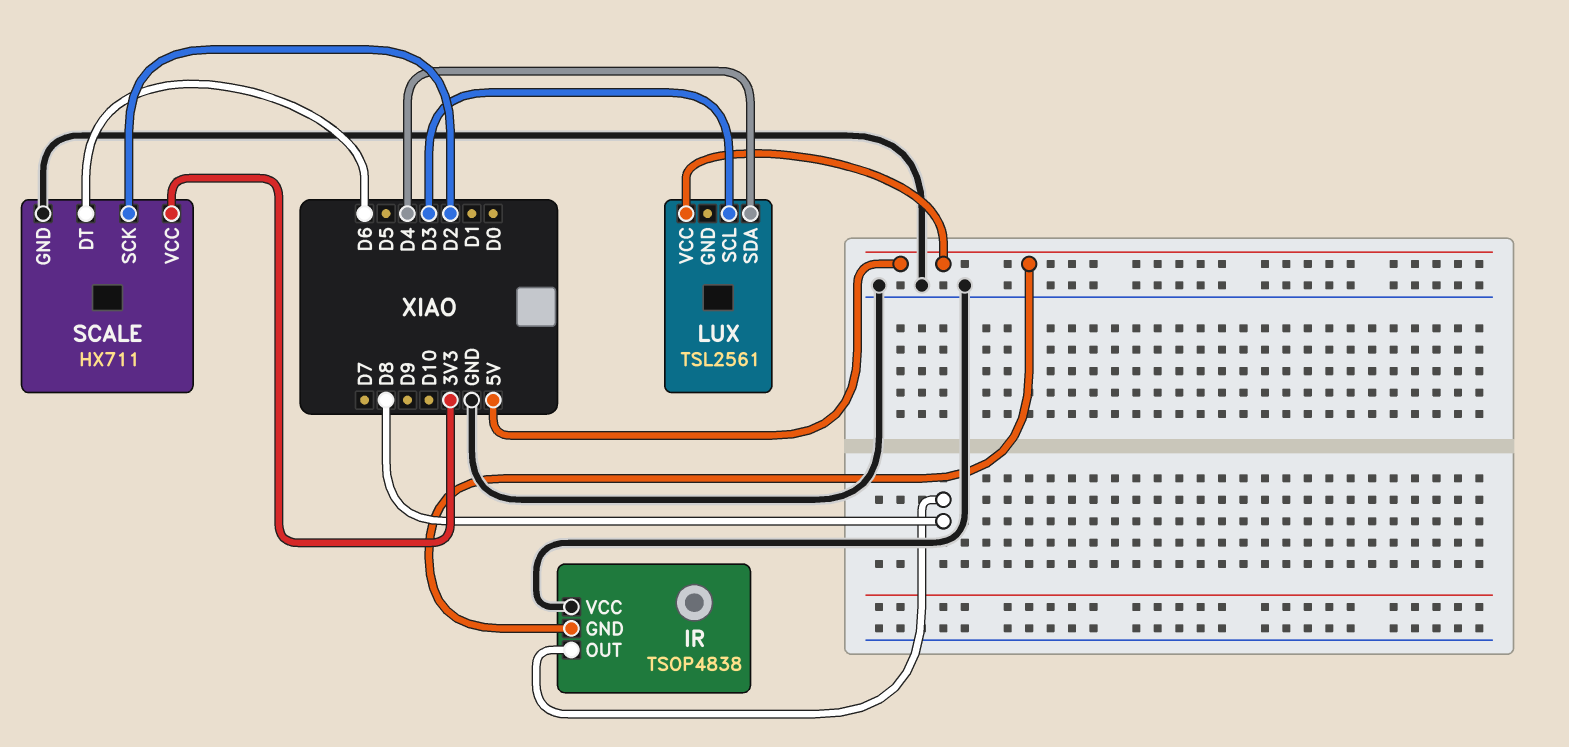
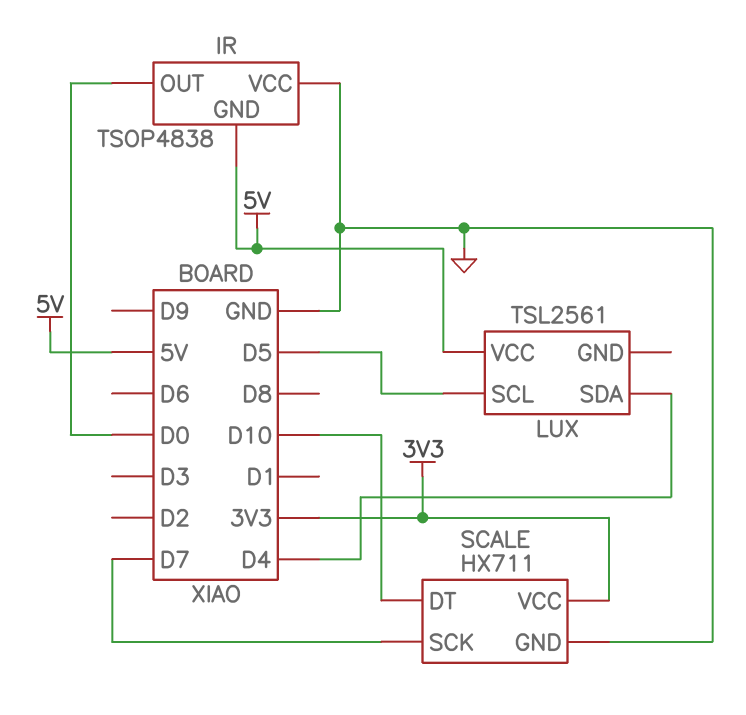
IR pin OUT: D8 -> D0
LUX pin SCL: D3 -> D5
SCALE pin DT: D6 -> D10
SCALE pin SCK: D2 -> D7

